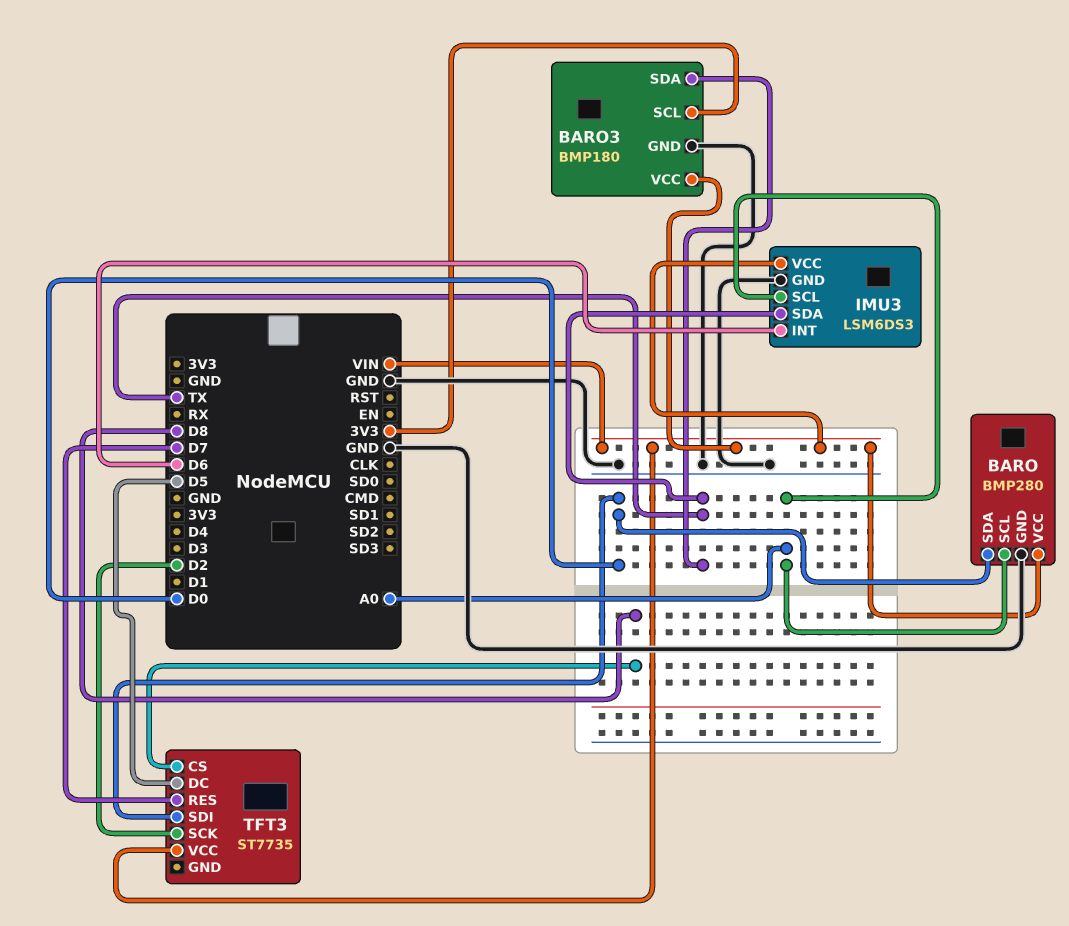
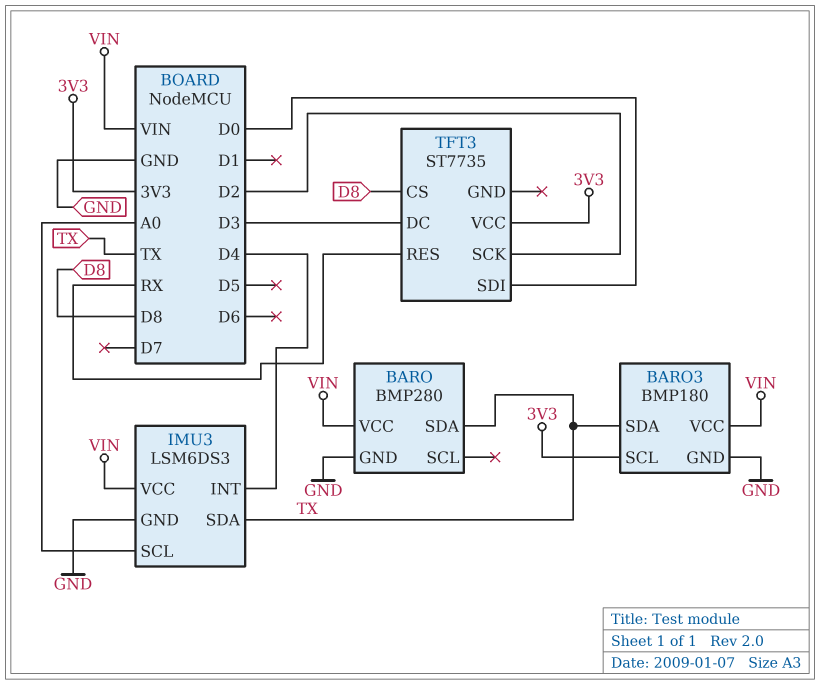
BARO pin SCL: A0 -> none
BARO pin SDA: D0 -> TX
IMU3 pin INT: D6 -> D4
TFT3 pin DC: D5 -> D3
TFT3 pin RES: D7 -> RX
TFT3 pin VCC: VIN -> 3V3

